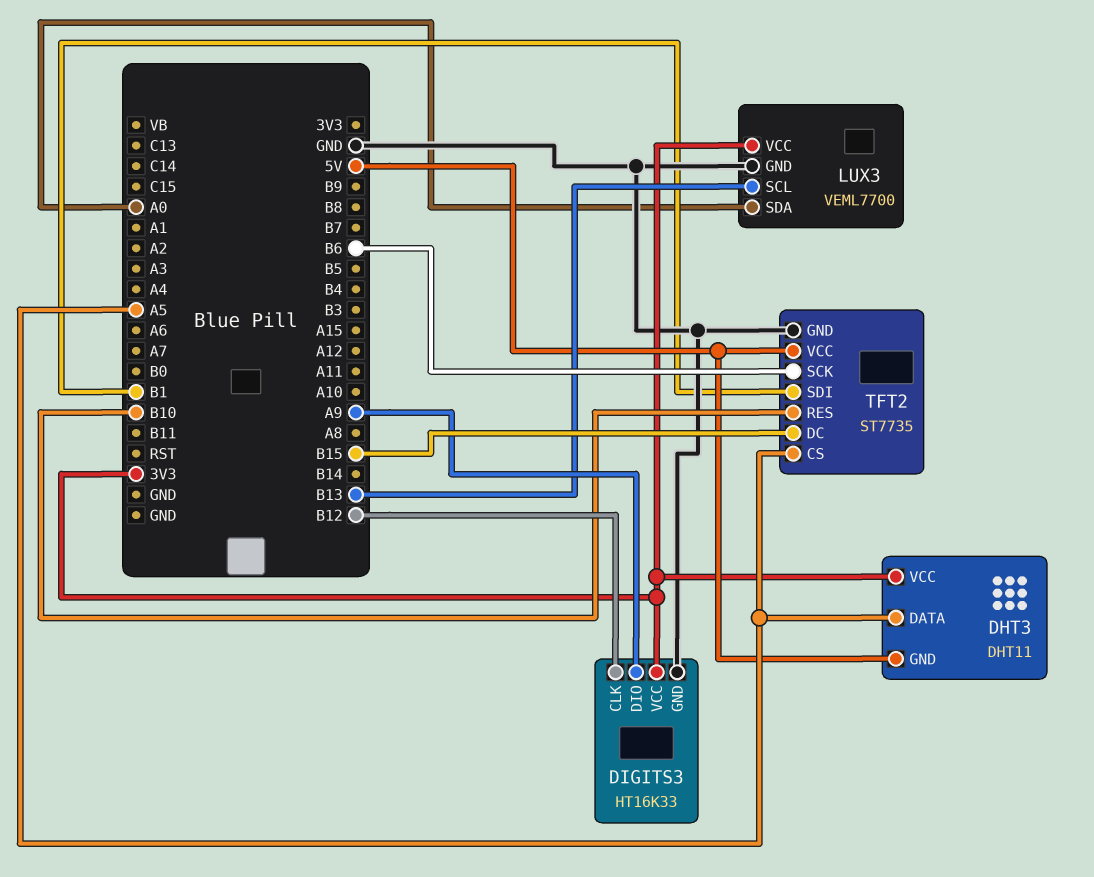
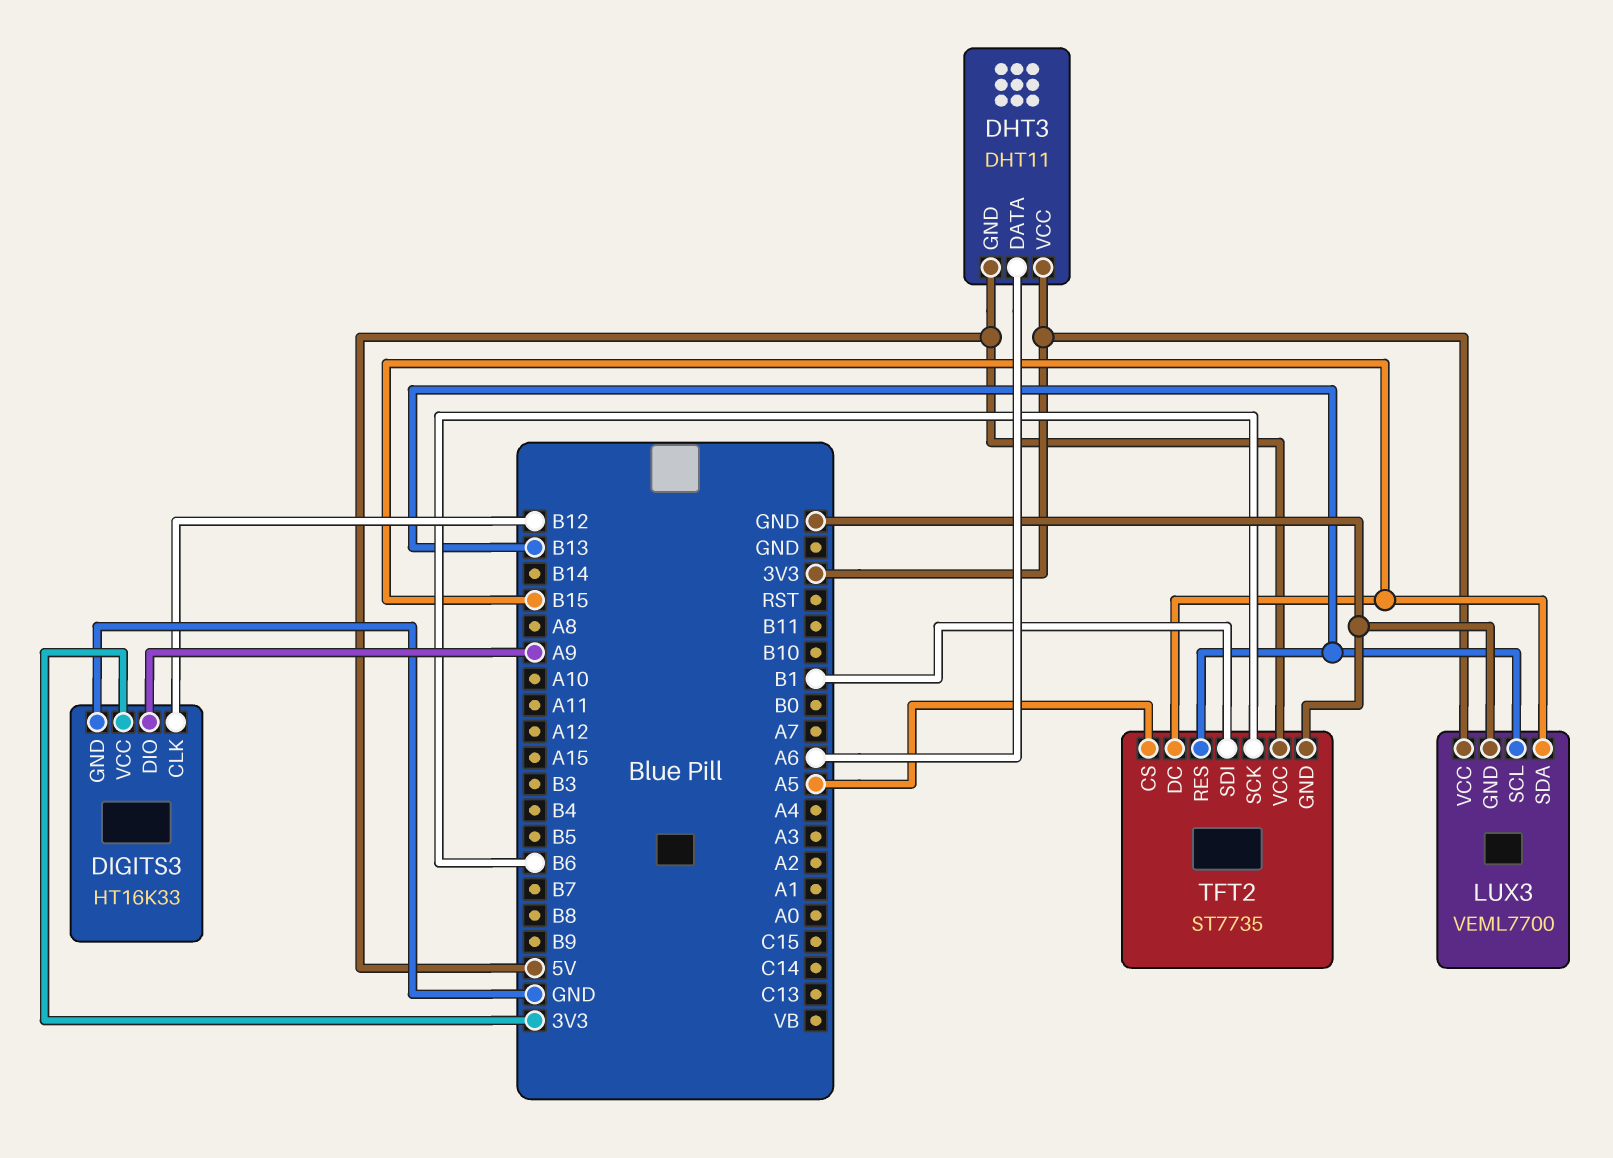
DHT3 pin DATA: A5 -> A6
LUX3 pin SDA: A0 -> B15
TFT2 pin RES: B10 -> B13

